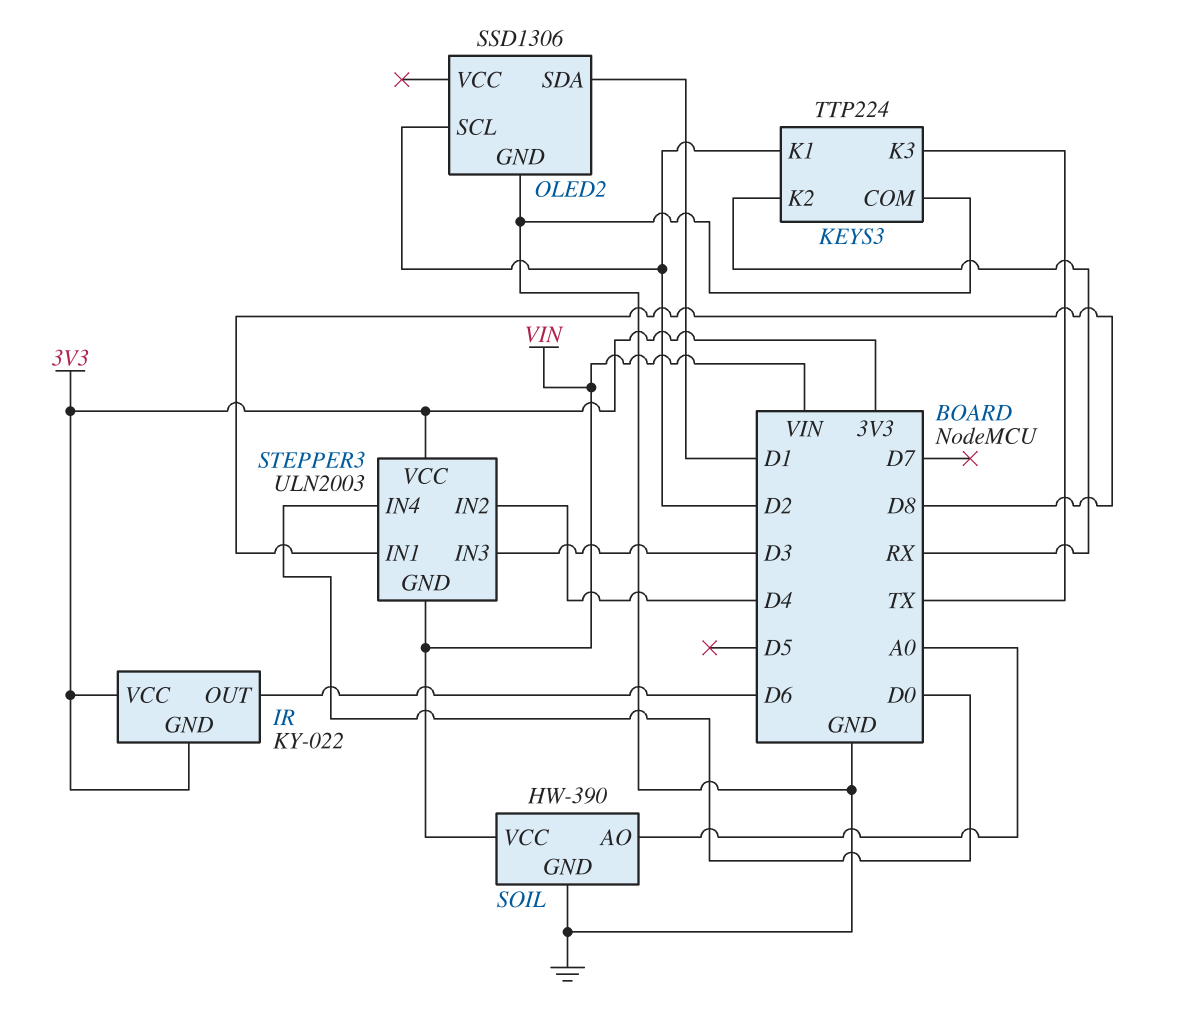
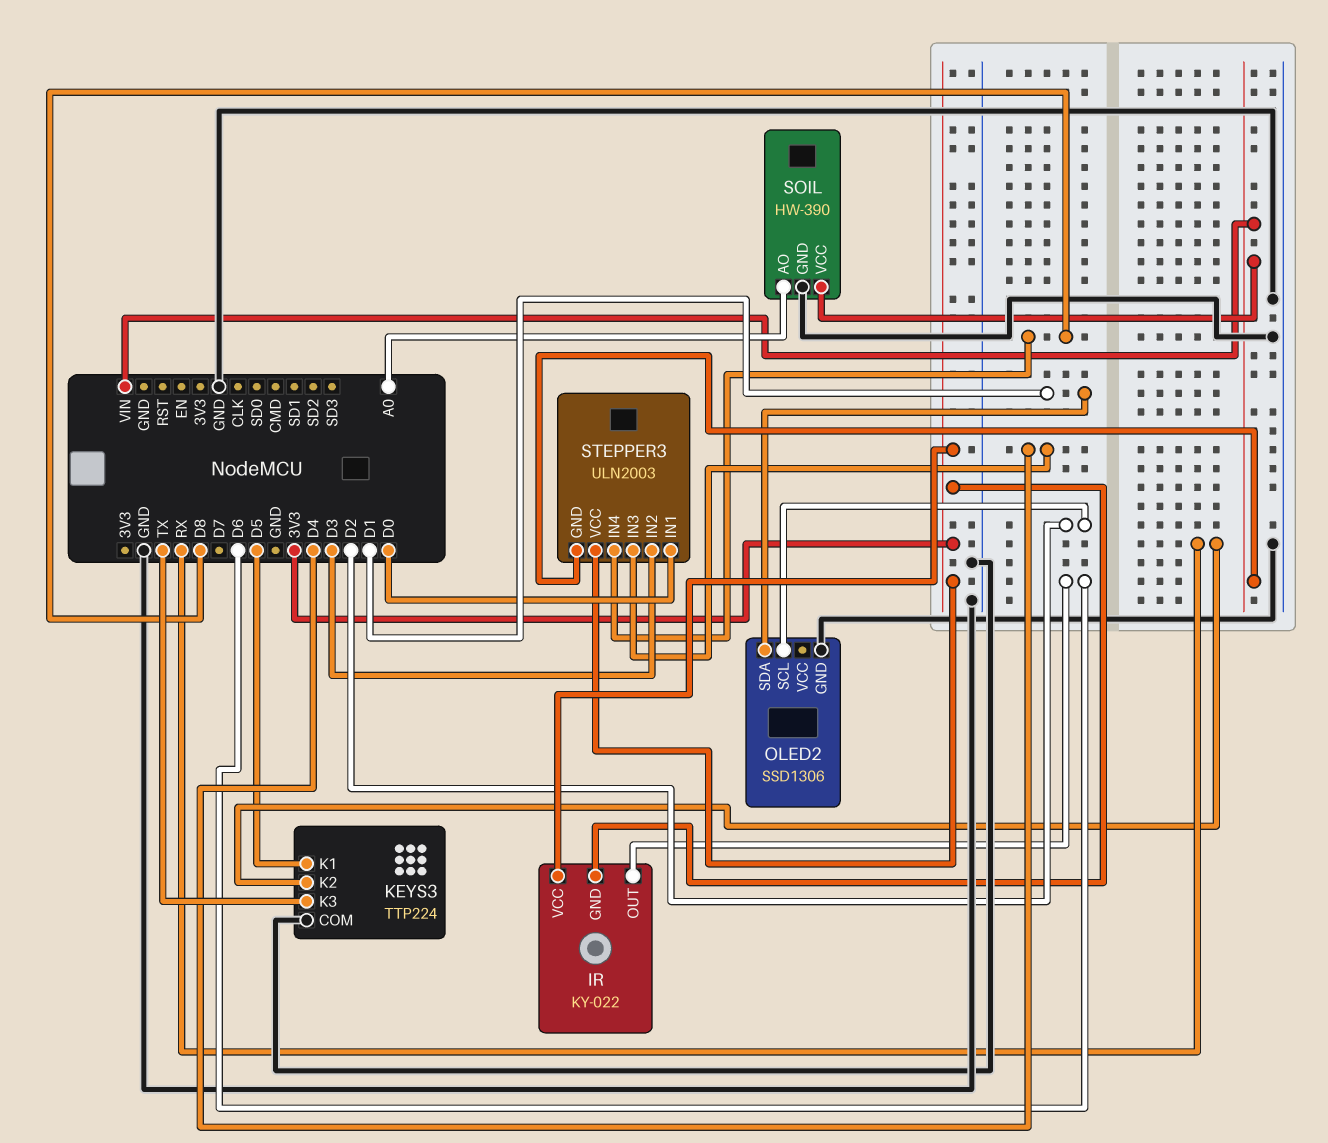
KEYS3 pin K1: D2 -> D5
STEPPER3 pin IN1: D8 -> D0
STEPPER3 pin IN2: D4 -> D3
STEPPER3 pin IN3: D3 -> D4
STEPPER3 pin IN4: D0 -> D8

